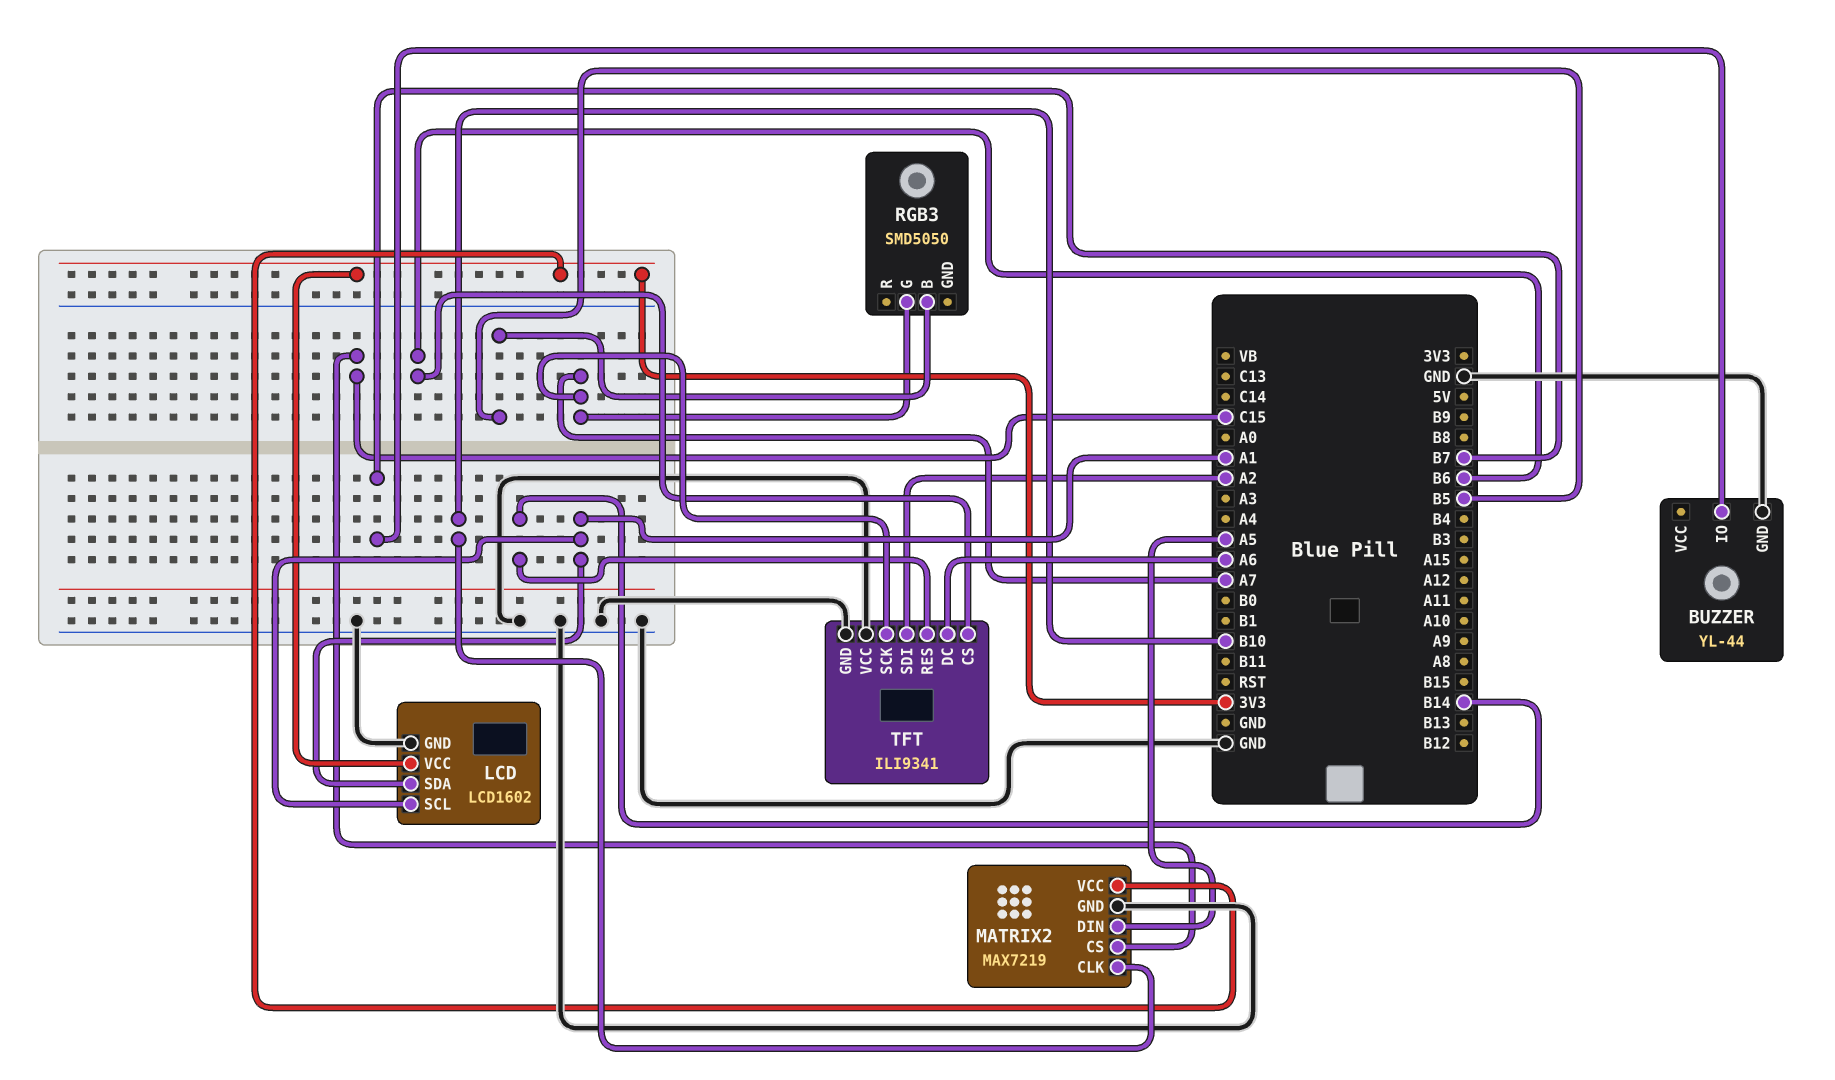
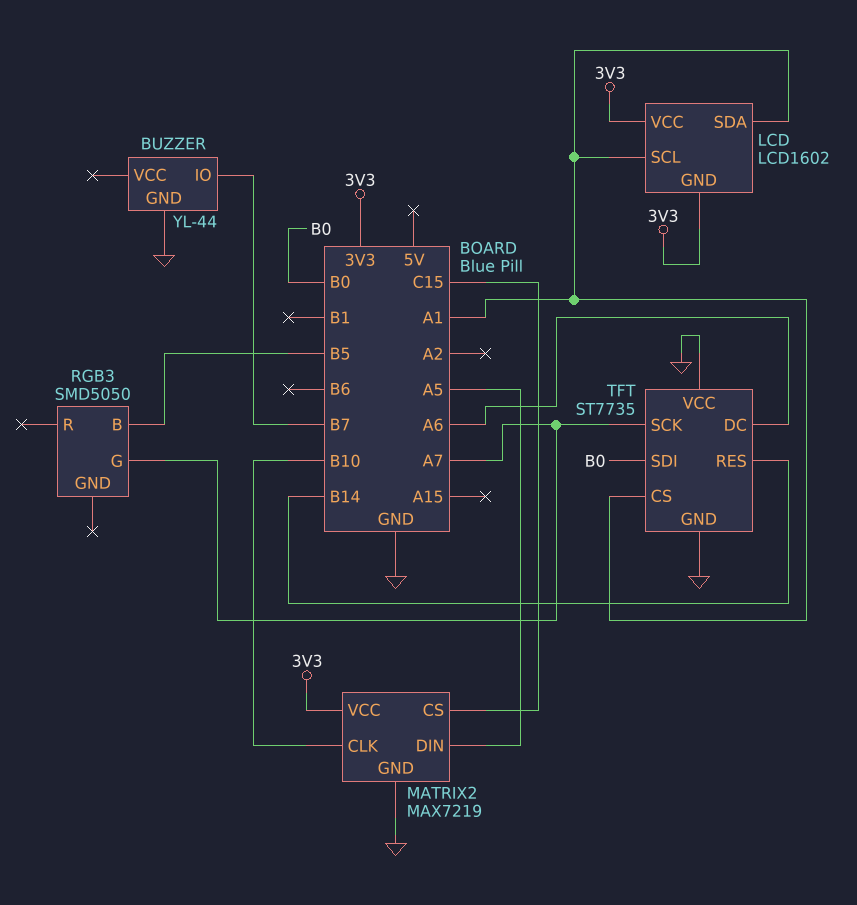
LCD pin GND: GND -> 3V3
TFT: ILI9341 -> ST7735
TFT pin CS: B6 -> A1
TFT pin SDI: A2 -> B0

